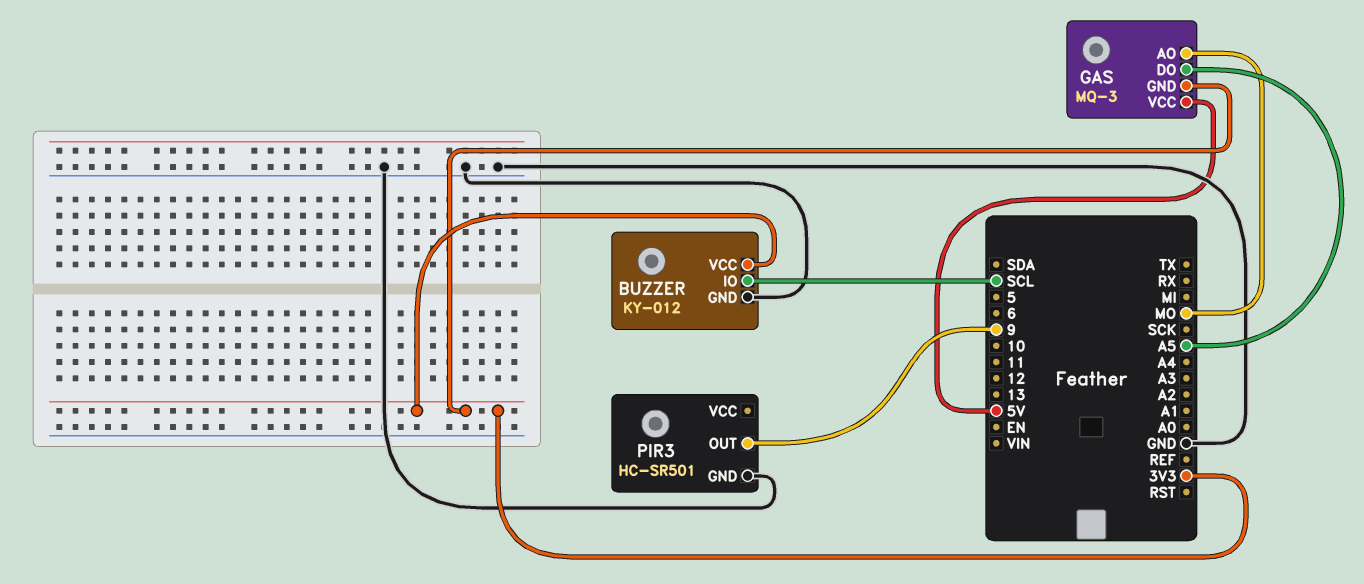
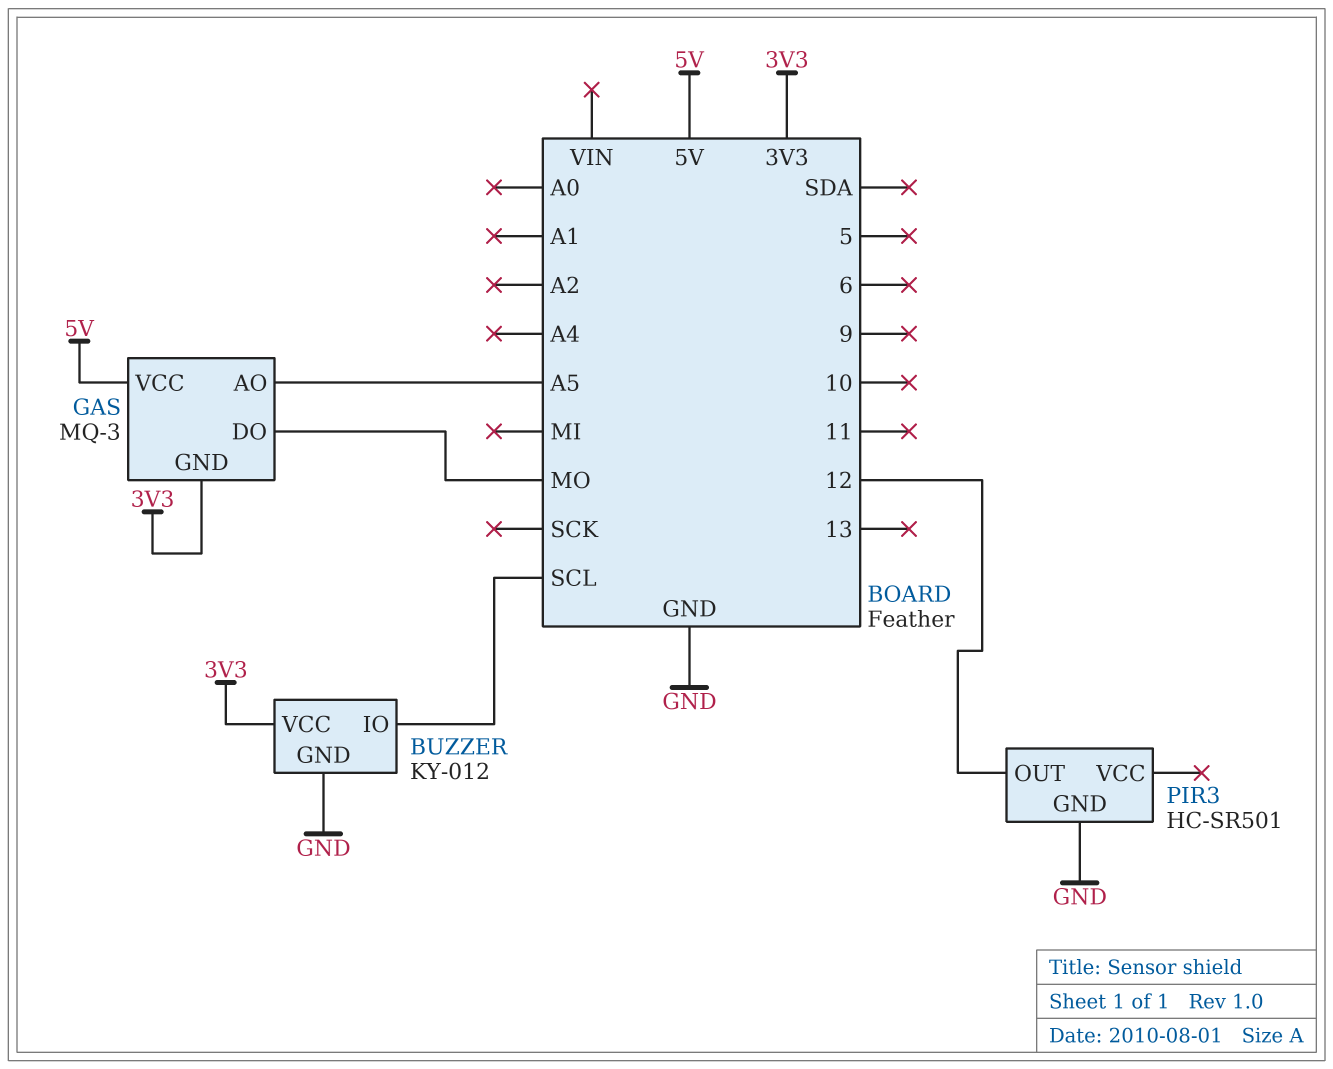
GAS pin AO: MO -> A5
GAS pin DO: A5 -> MO
PIR3 pin OUT: 9 -> 12

